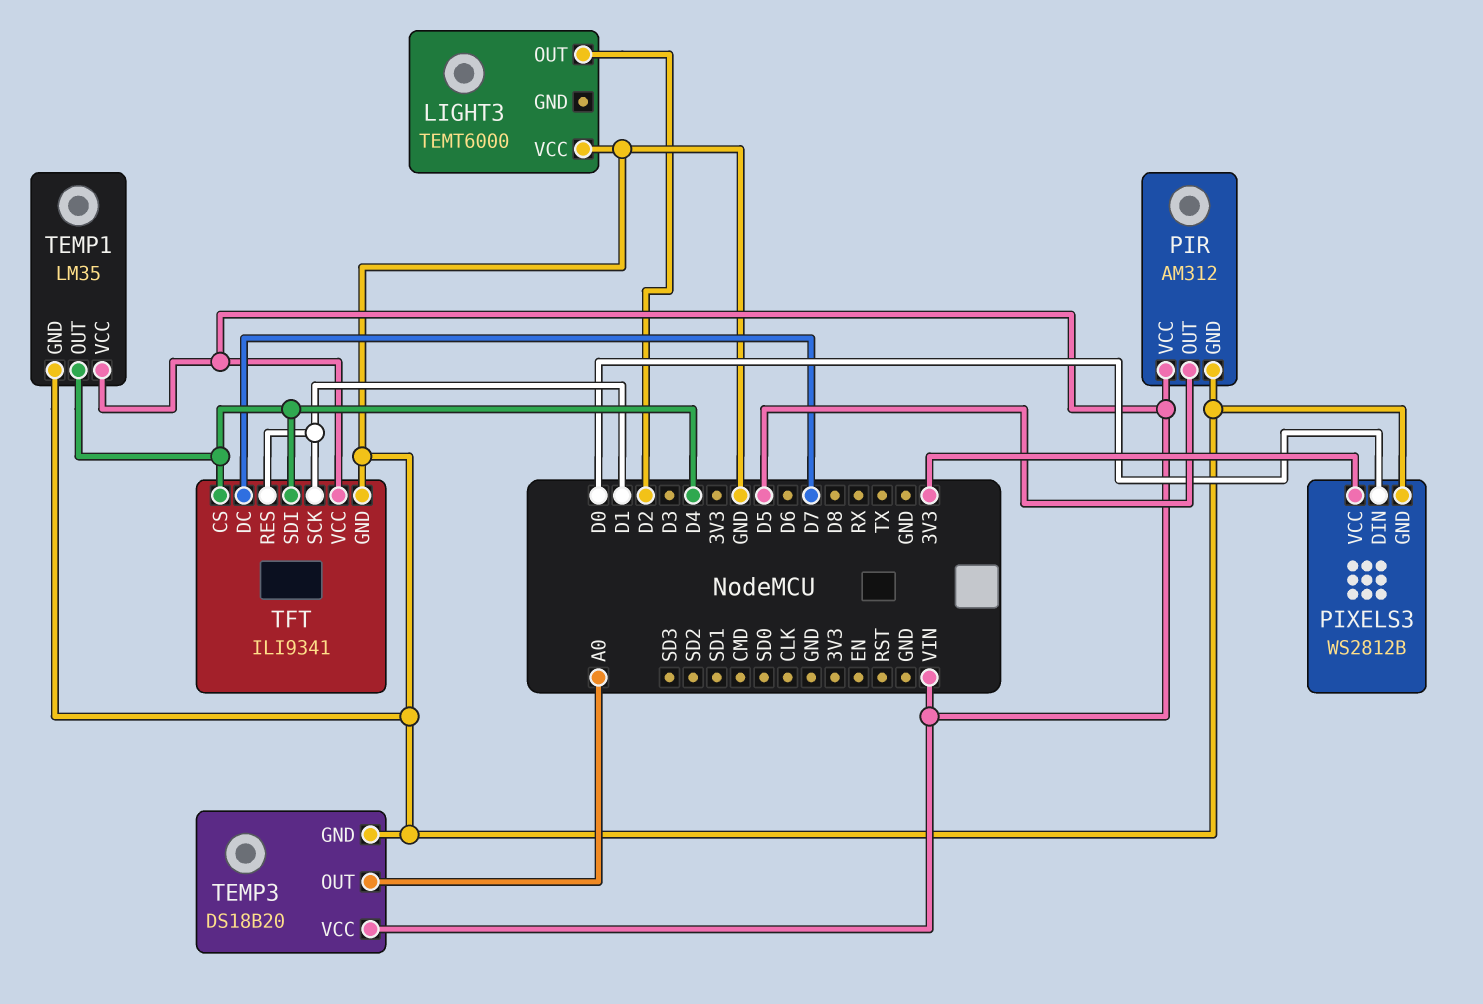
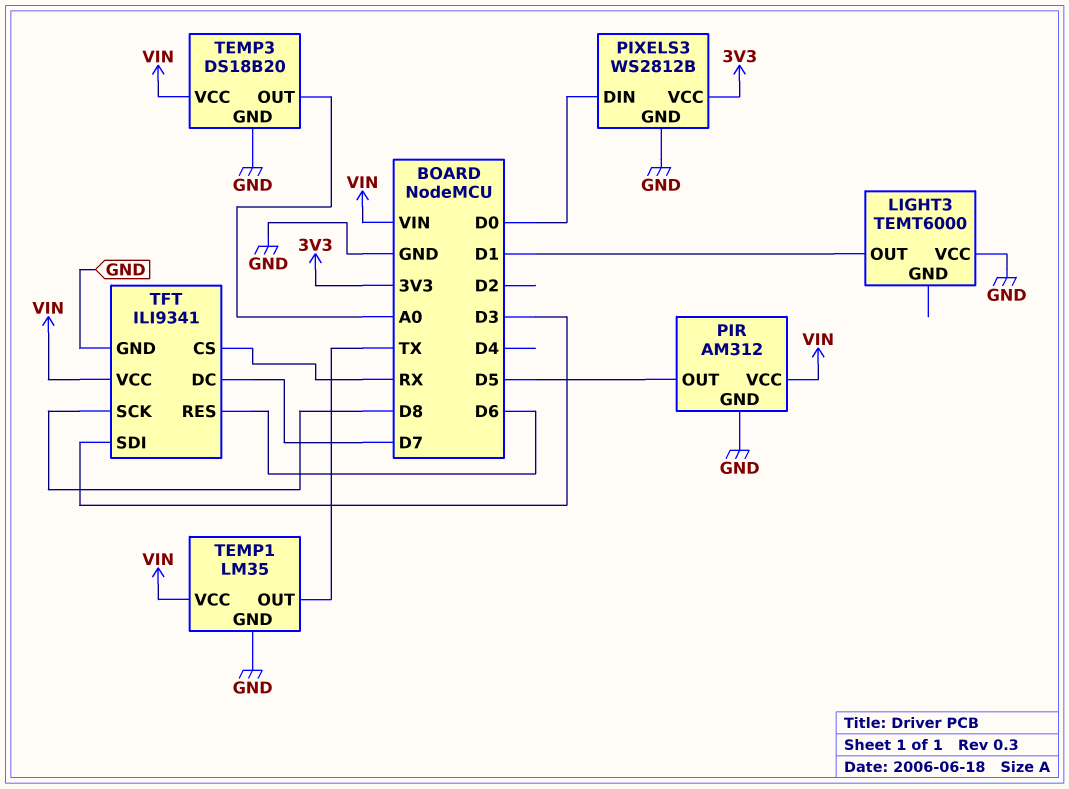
LIGHT3 pin OUT: D2 -> D1
TEMP1 pin OUT: D4 -> TX
TFT pin CS: D4 -> RX
TFT pin RES: D1 -> D6
TFT pin SCK: D1 -> D8
TFT pin SDI: D4 -> D3

